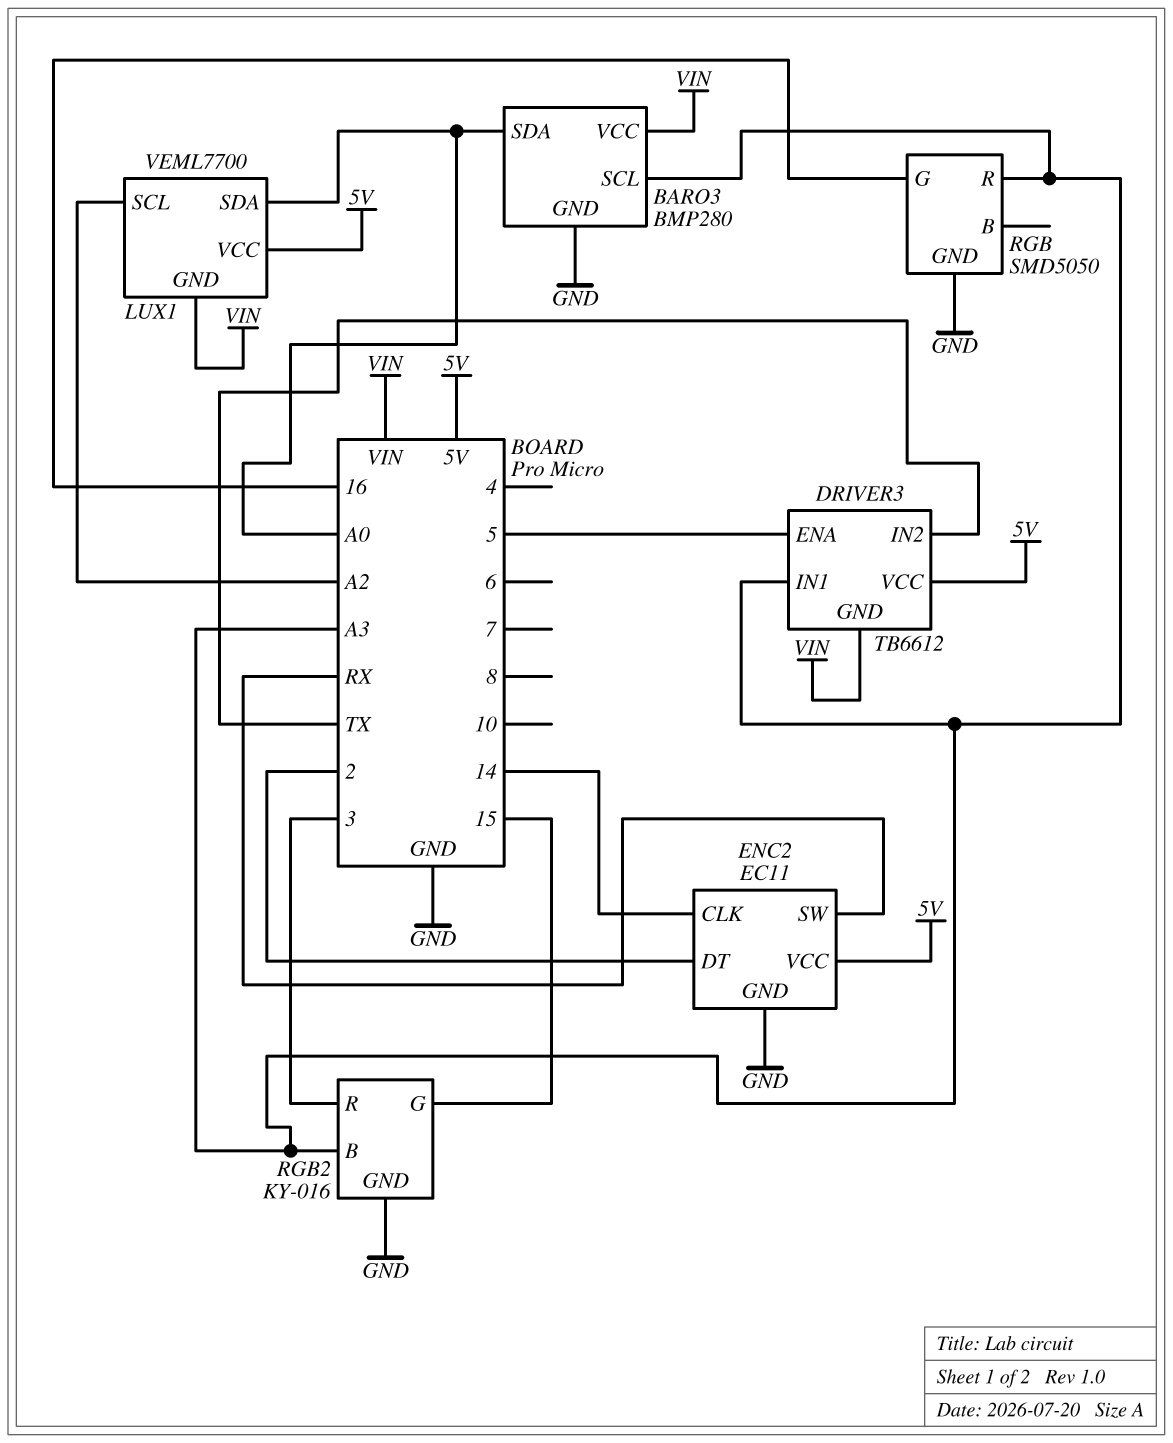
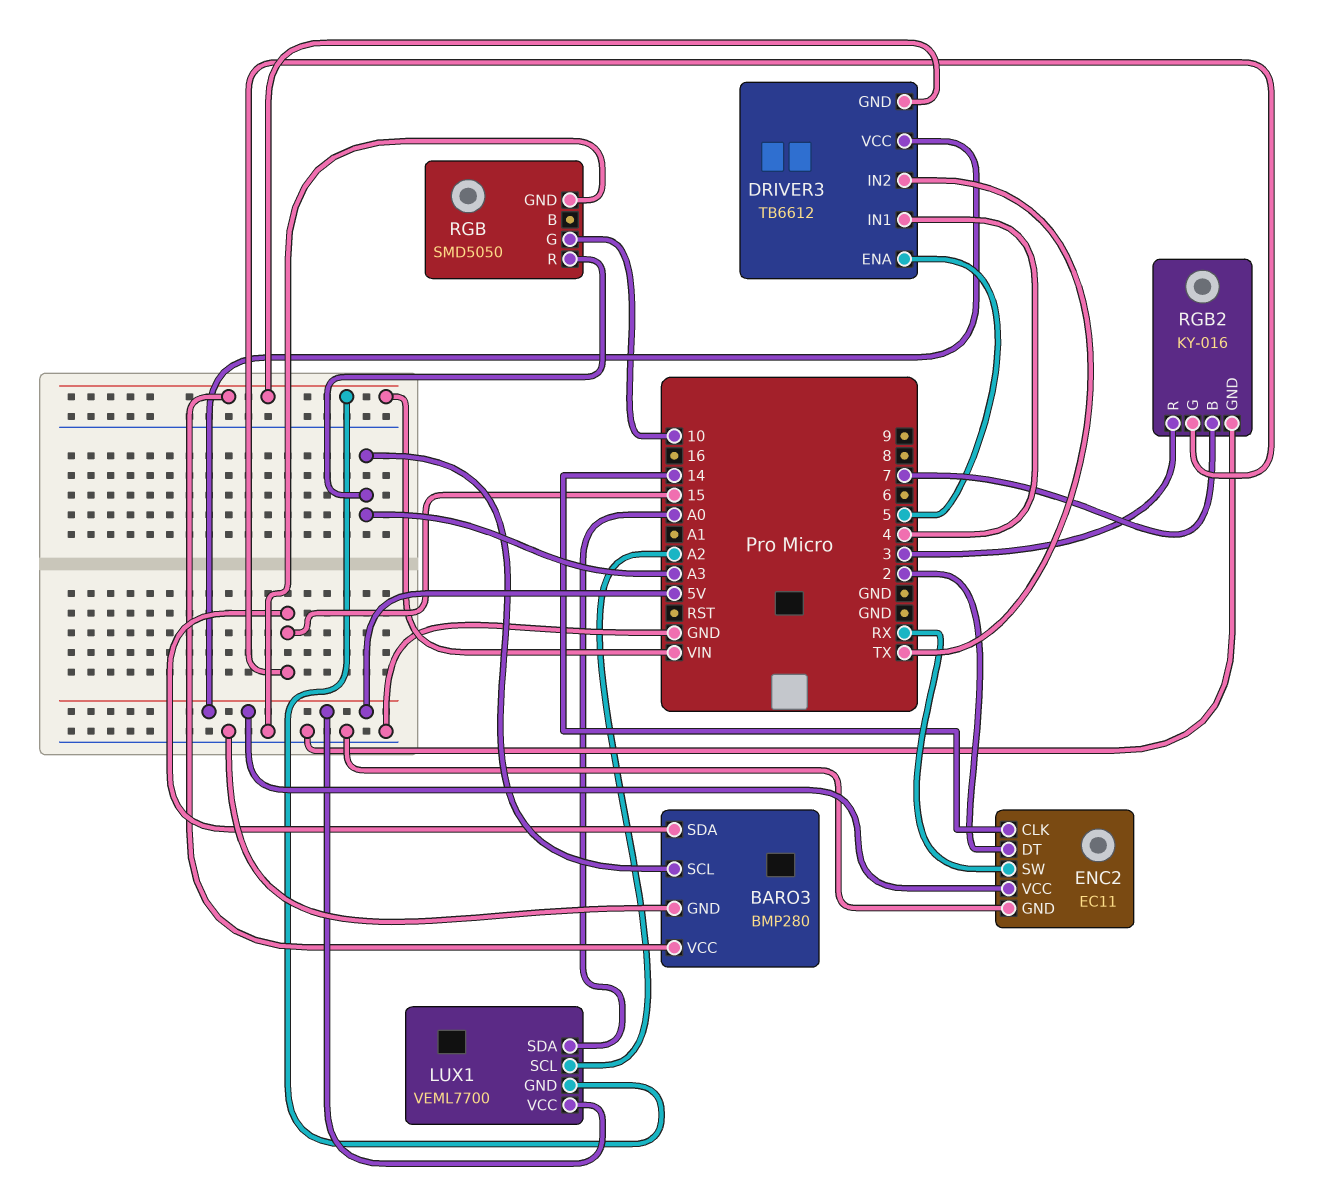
BARO3 pin SDA: A0 -> 15
DRIVER3 pin IN1: A3 -> 4
RGB pin G: 16 -> 10
RGB2 pin B: A3 -> 7

